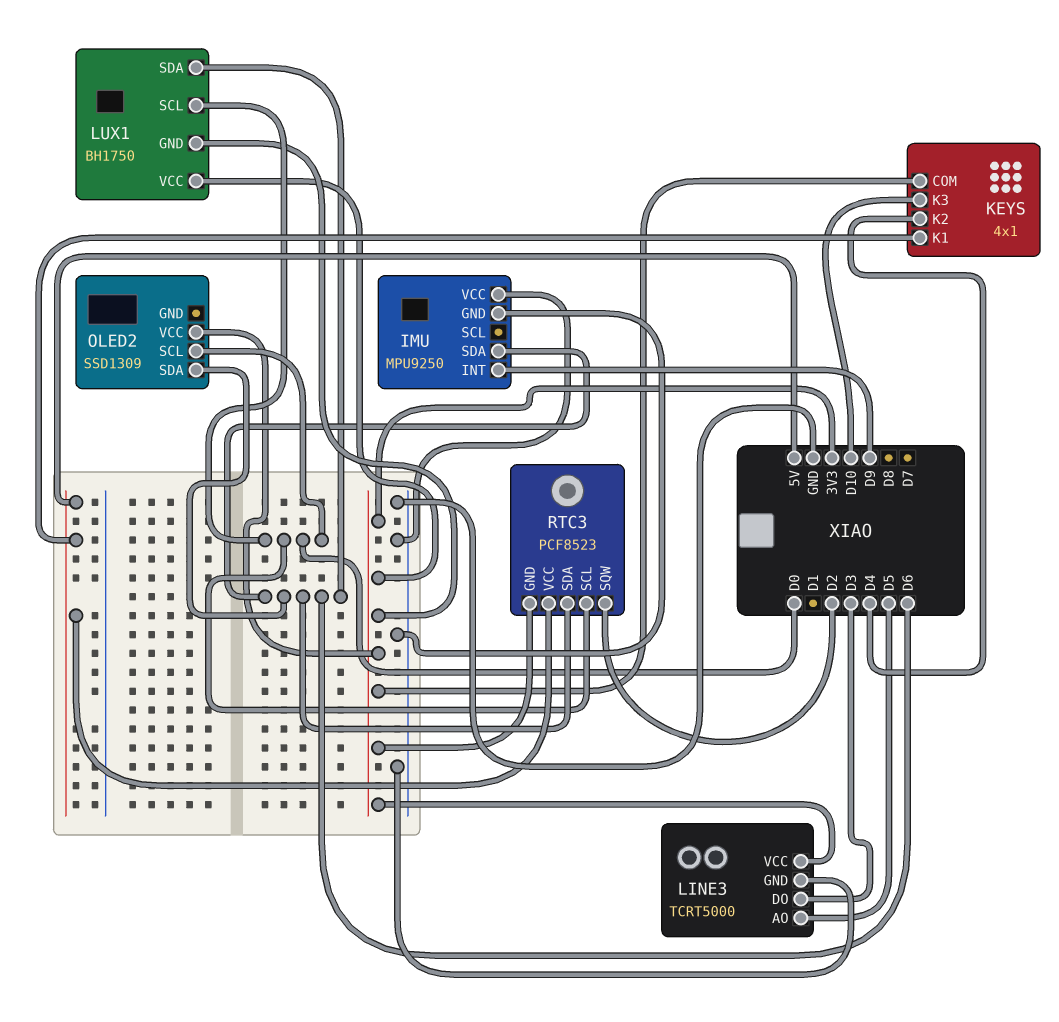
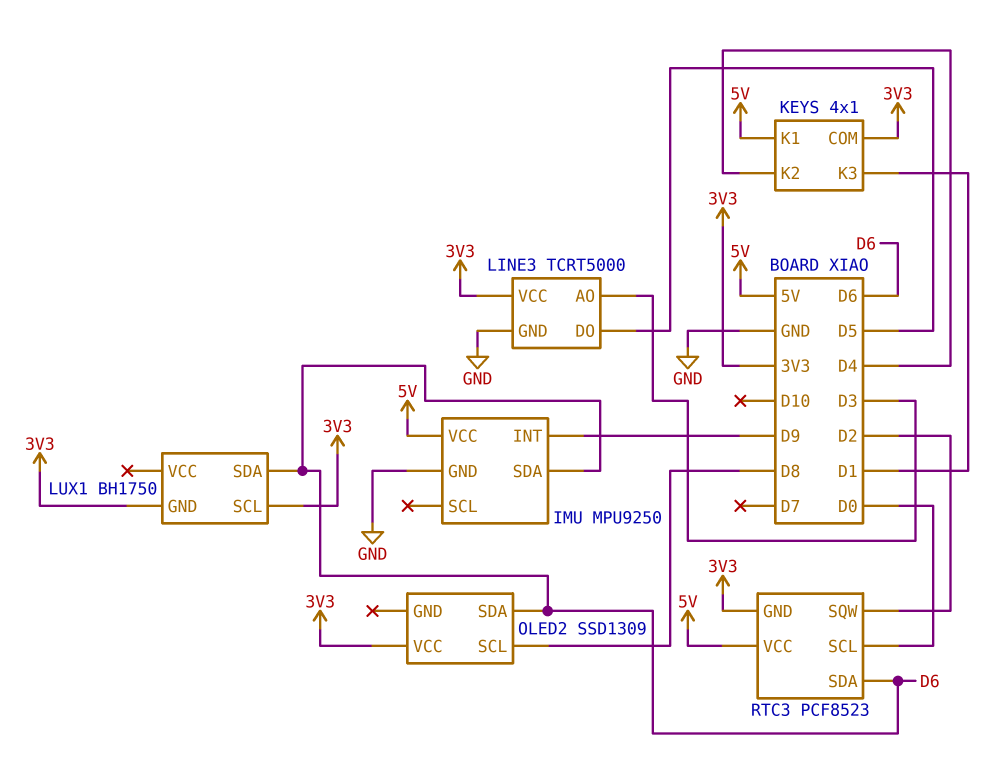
IMU pin VCC: GND -> 5V
KEYS pin K3: D10 -> D1
LINE3 pin AO: D5 -> D3
LINE3 pin DO: D3 -> D5
LUX1 pin SCL: D0 -> 3V3
LUX1 pin VCC: 3V3 -> none
OLED2 pin SCL: D0 -> D8

